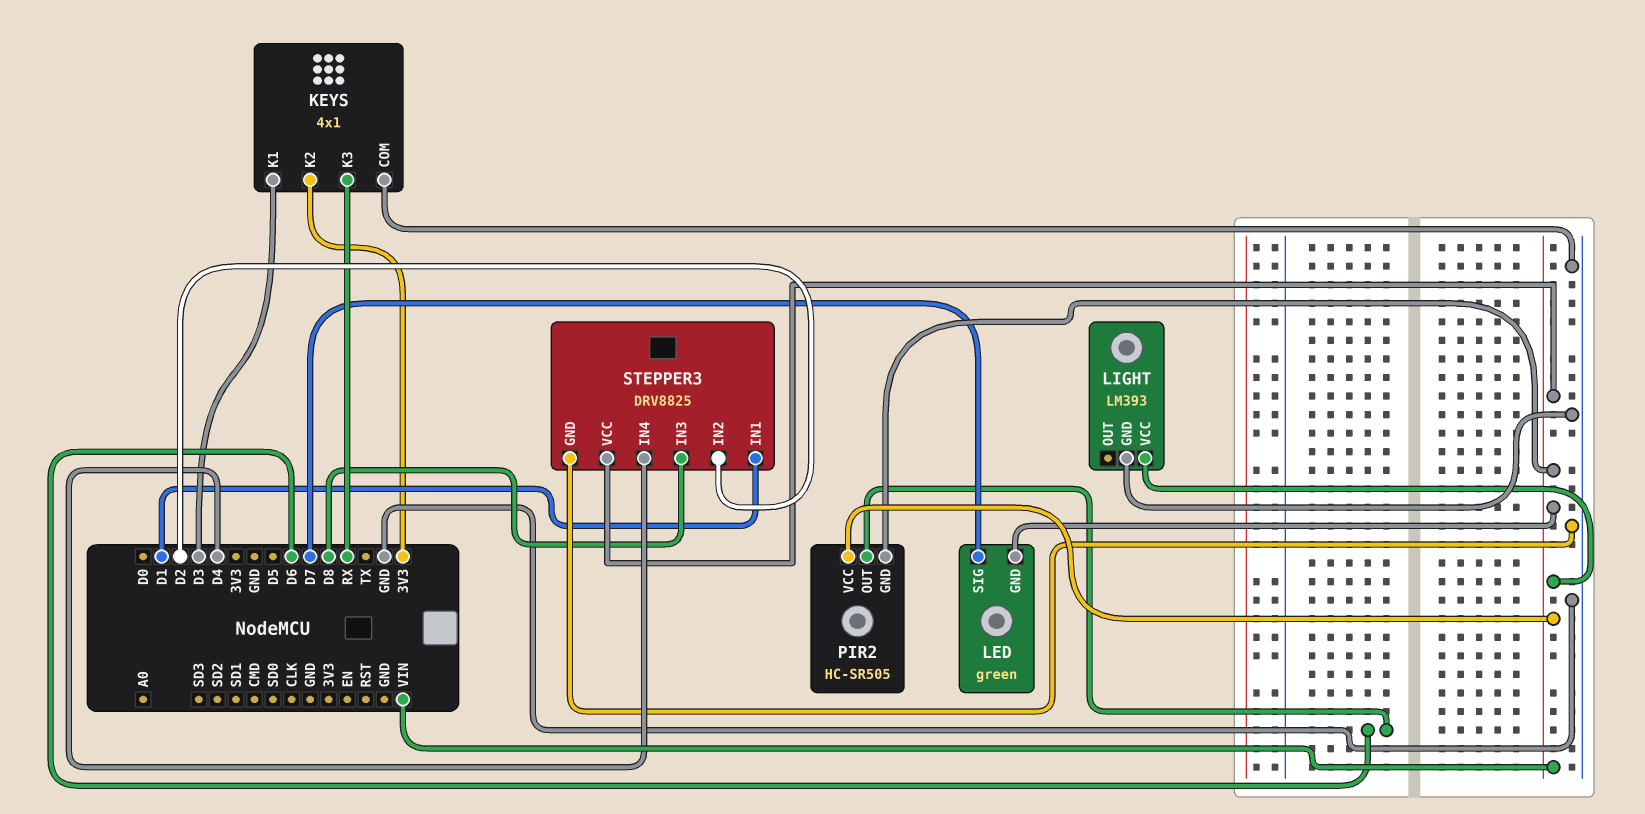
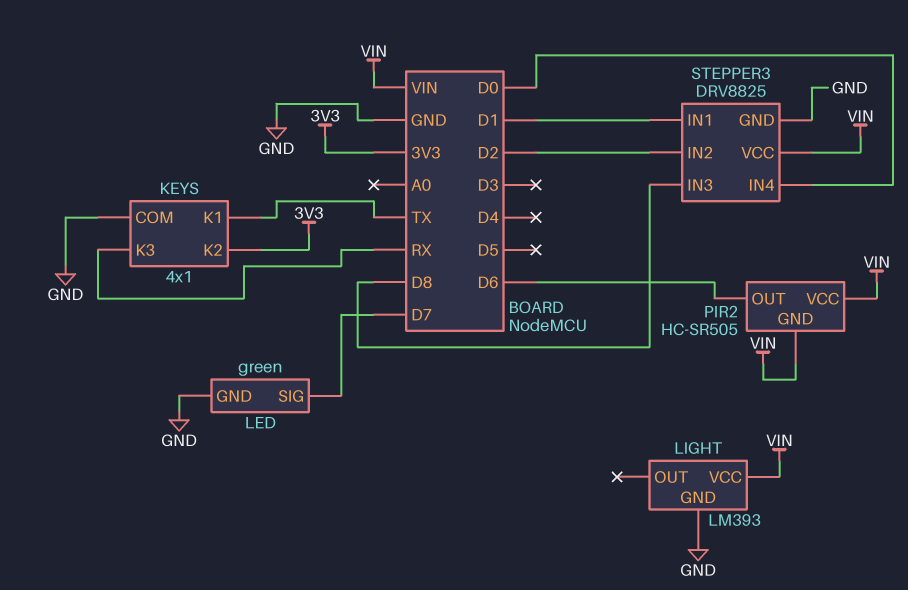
KEYS pin K1: D3 -> TX
LED pin GND: VIN -> GND
STEPPER3 pin IN4: D4 -> D0

